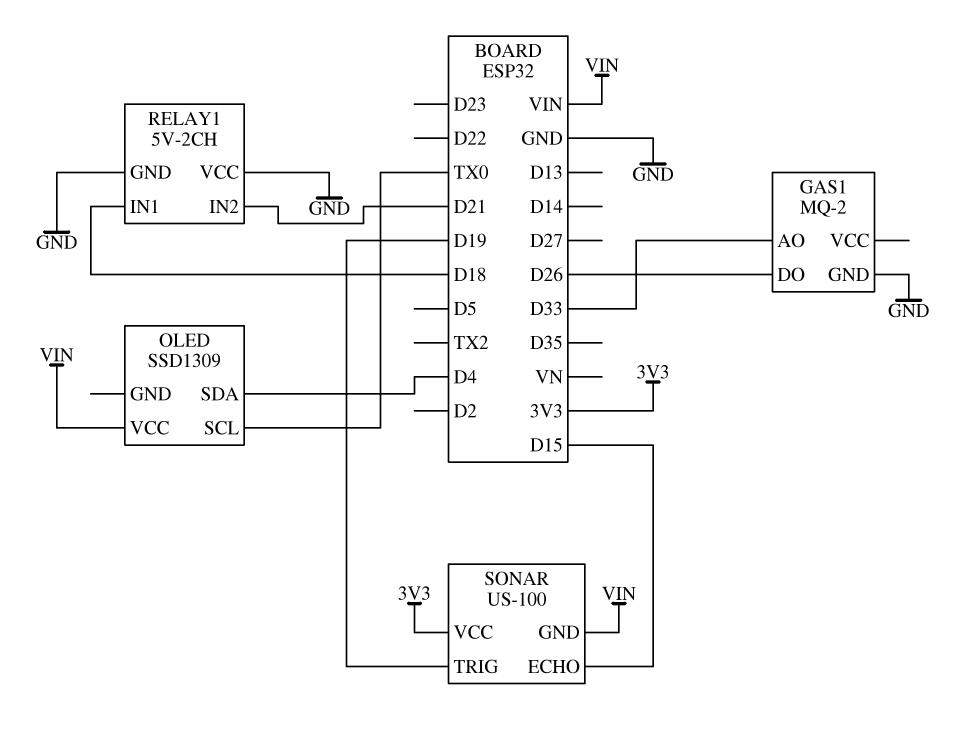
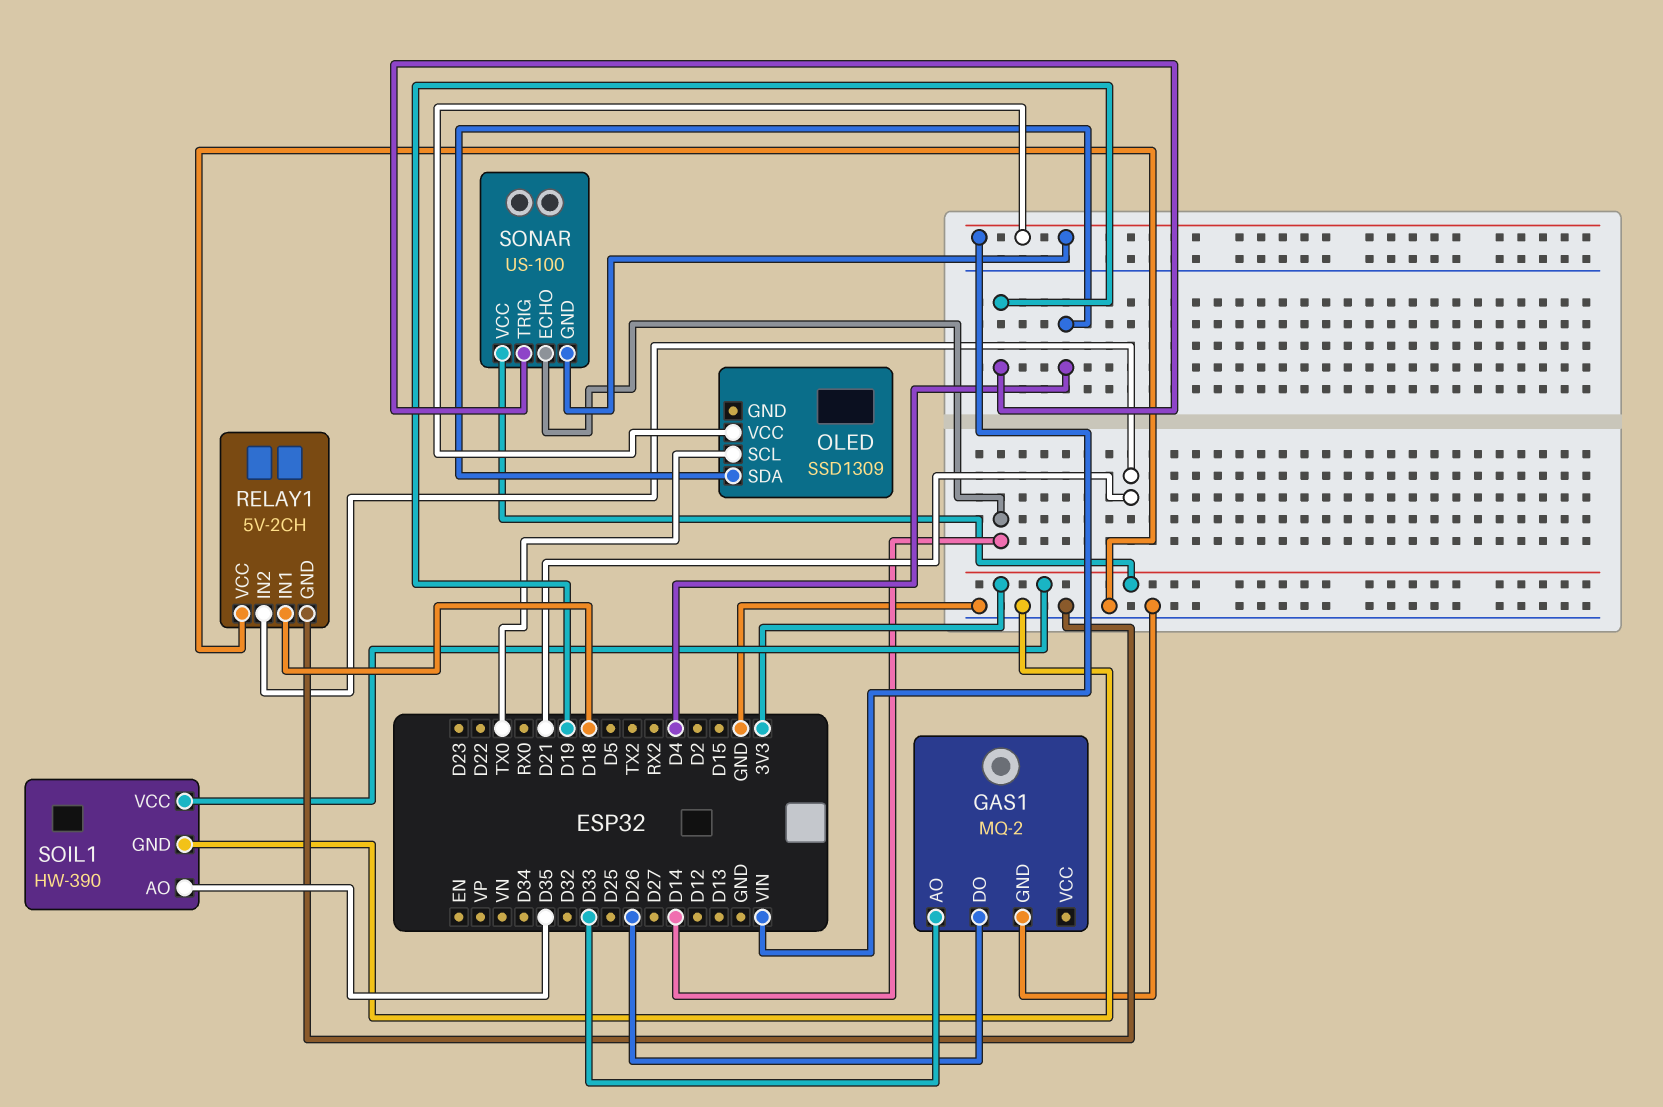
SOIL1: none -> HW-390
SOIL1 pin AO: none -> D35
SOIL1 pin GND: none -> GND
SOIL1 pin VCC: none -> 3V3
SONAR pin ECHO: D15 -> D14

